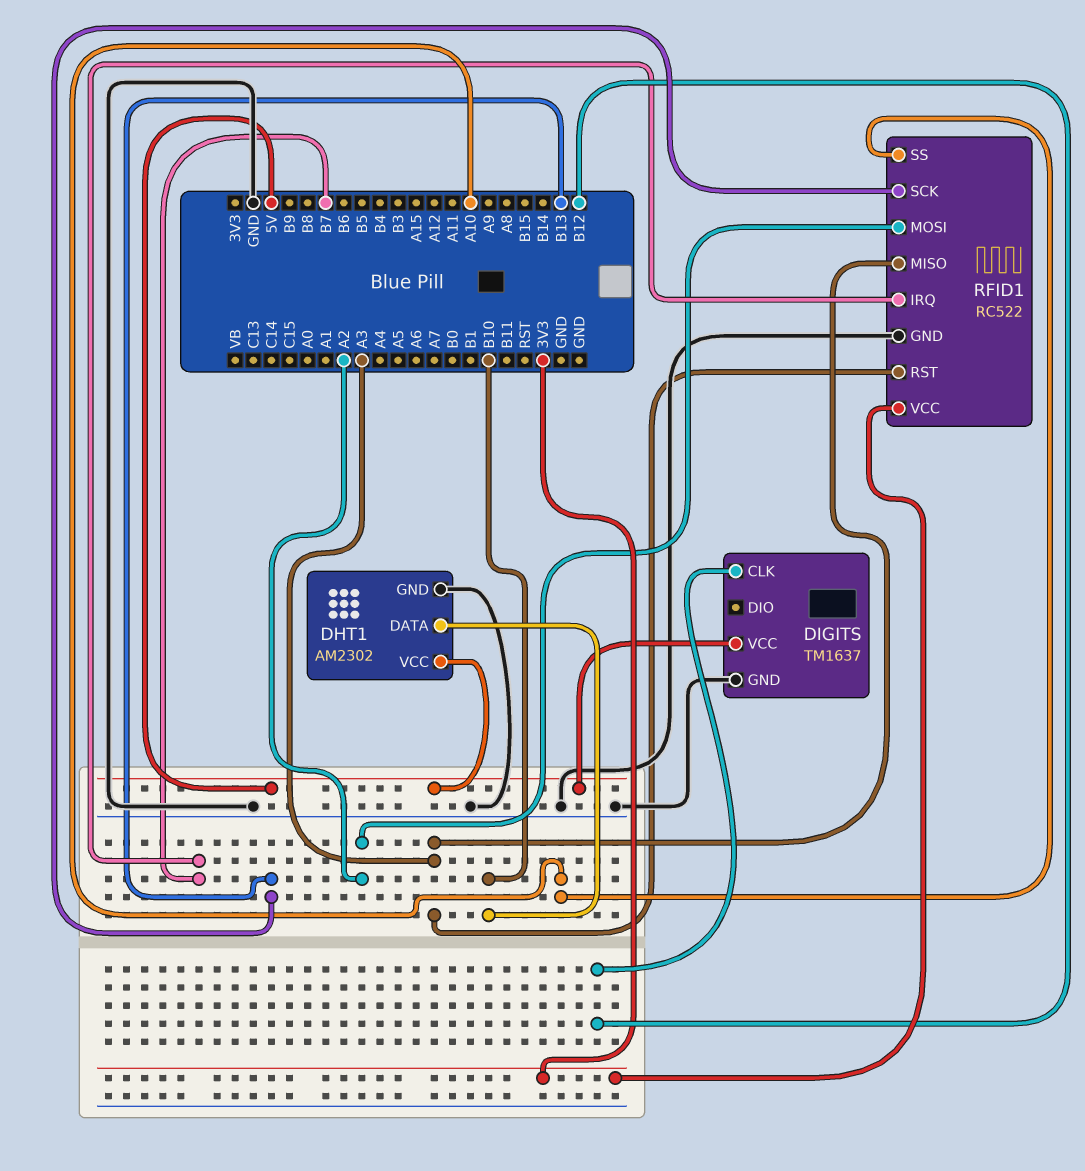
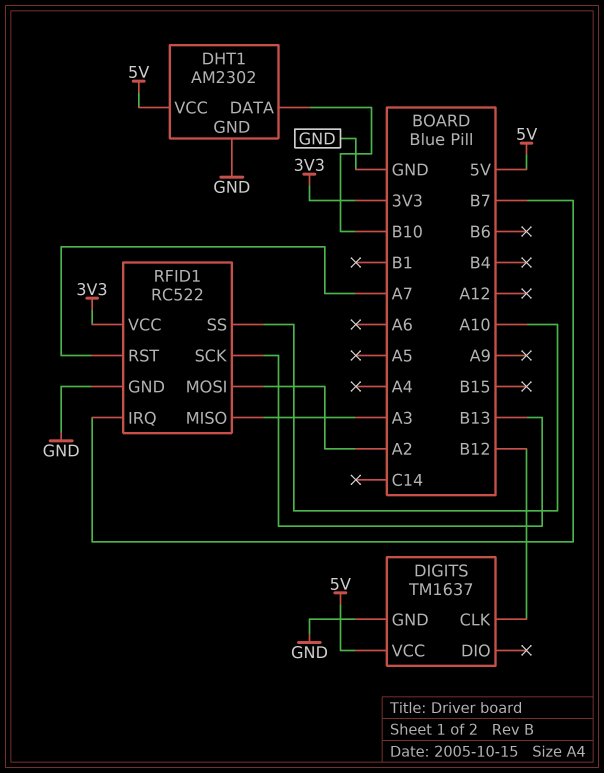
RFID1 pin RST: A3 -> A7

